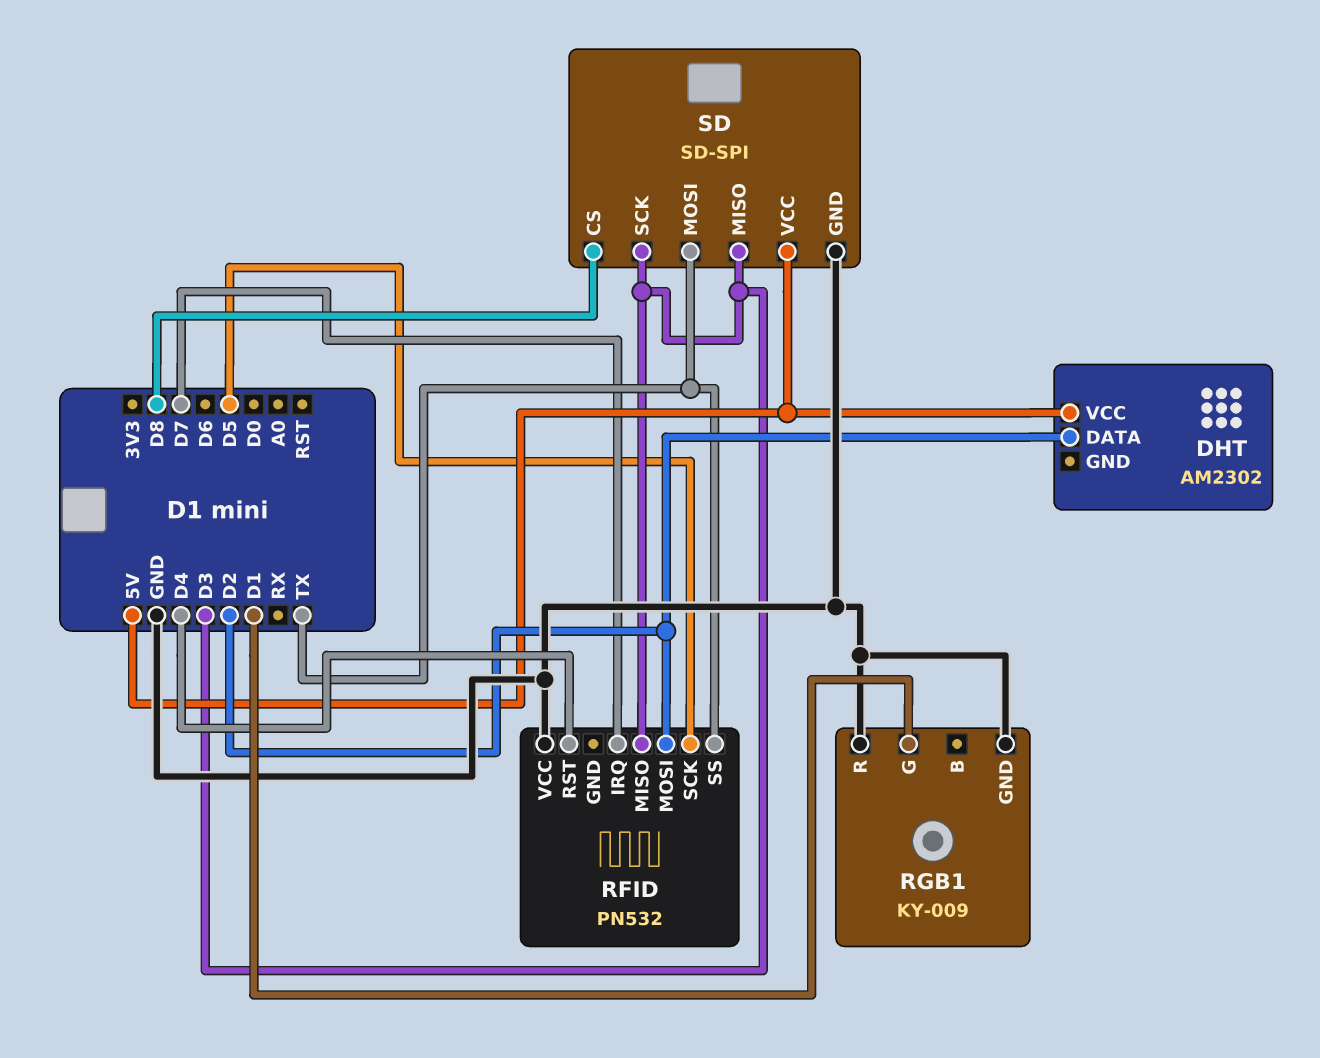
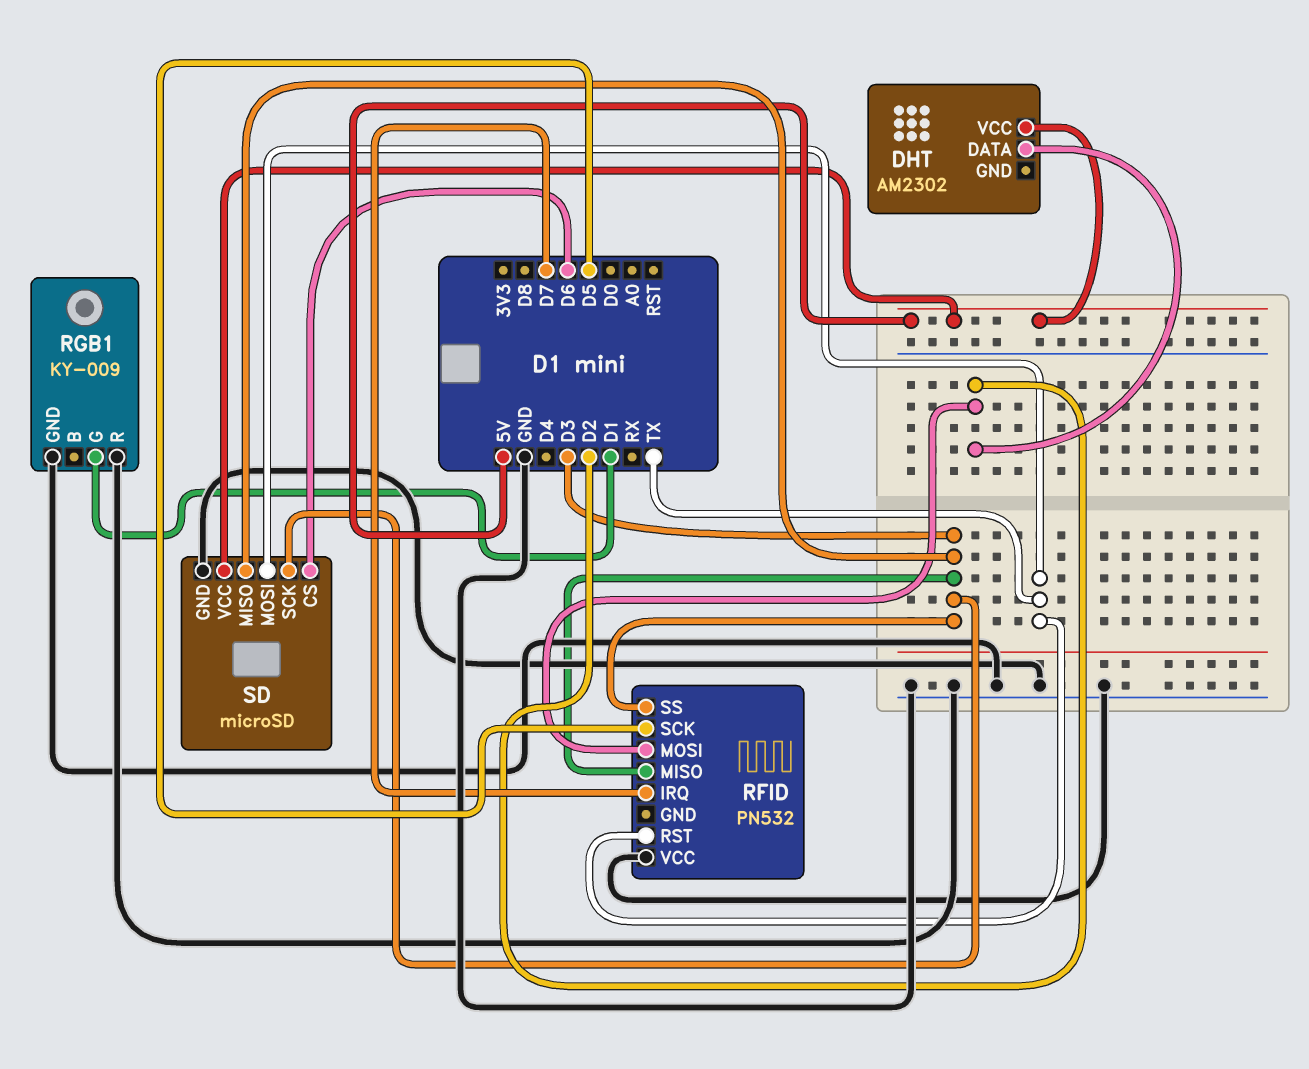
RFID pin RST: D4 -> TX
RFID pin SS: TX -> D3
SD: SD-SPI -> microSD
SD pin CS: D8 -> D6

